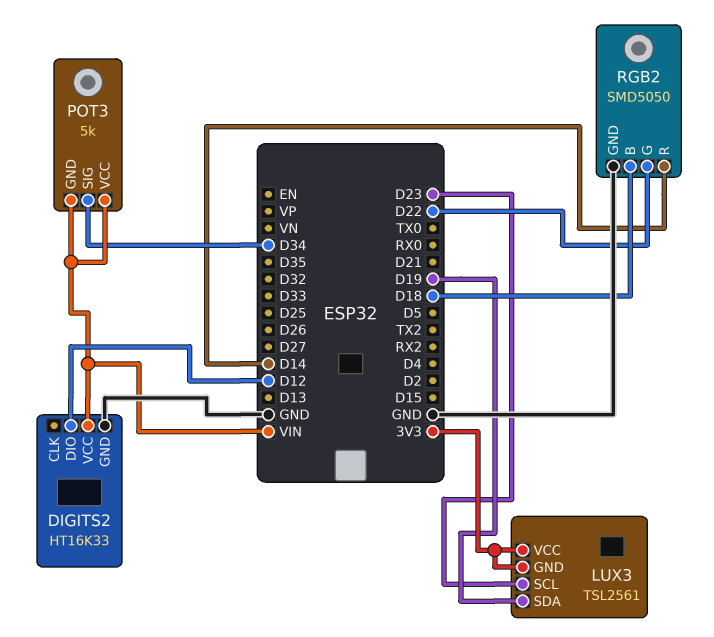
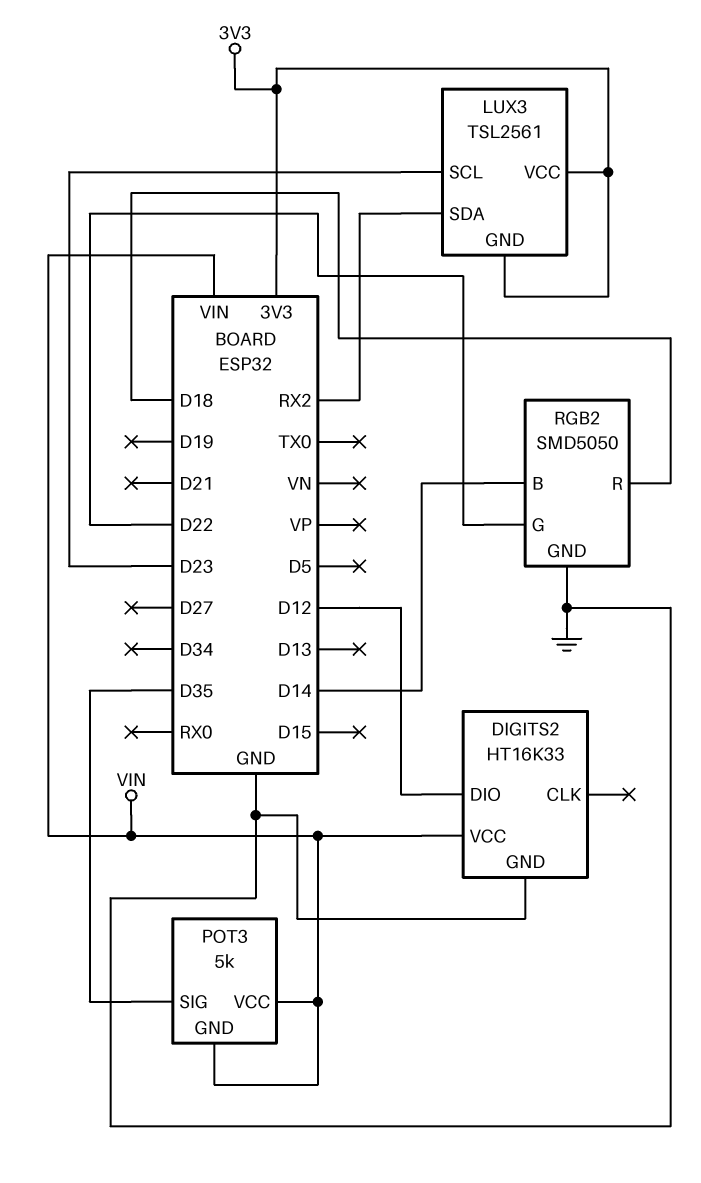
LUX3 pin SDA: D19 -> RX2
POT3 pin SIG: D34 -> D35
RGB2 pin B: D18 -> D14
RGB2 pin R: D14 -> D18

